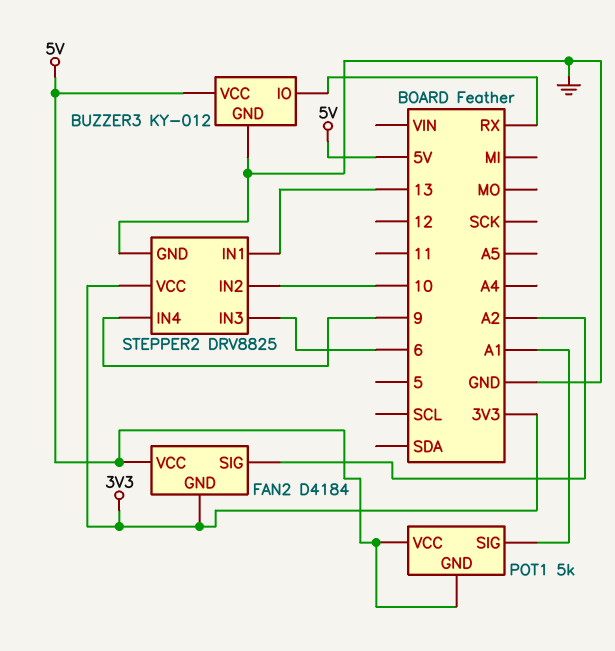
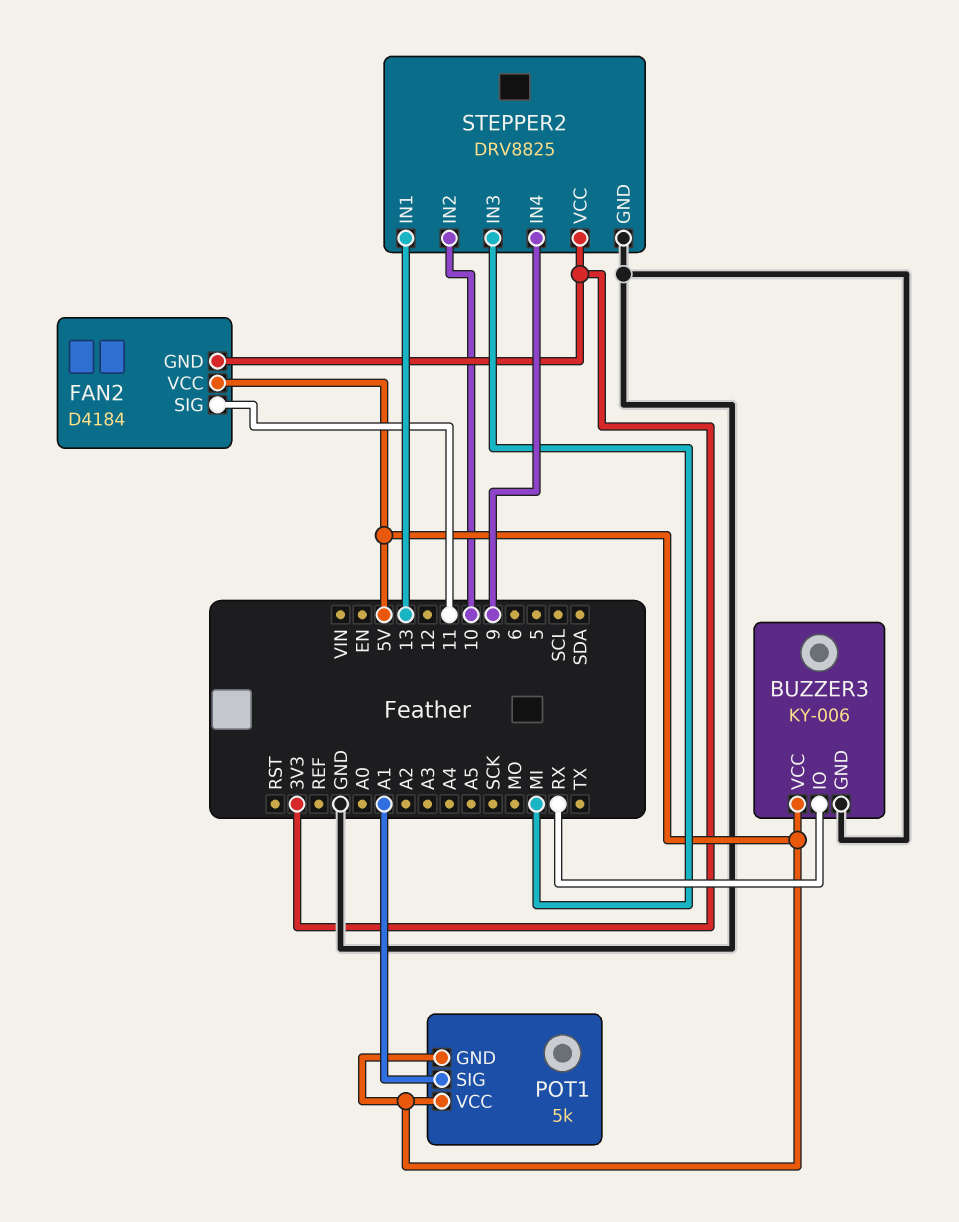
BUZZER3: KY-012 -> KY-006
FAN2 pin SIG: A2 -> 11
STEPPER2 pin IN3: 6 -> MI

